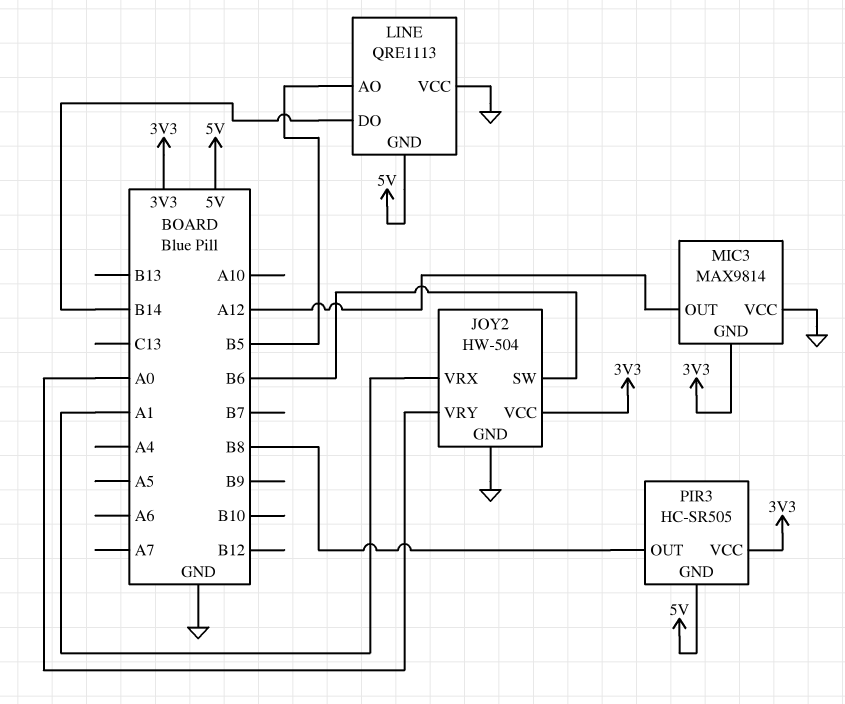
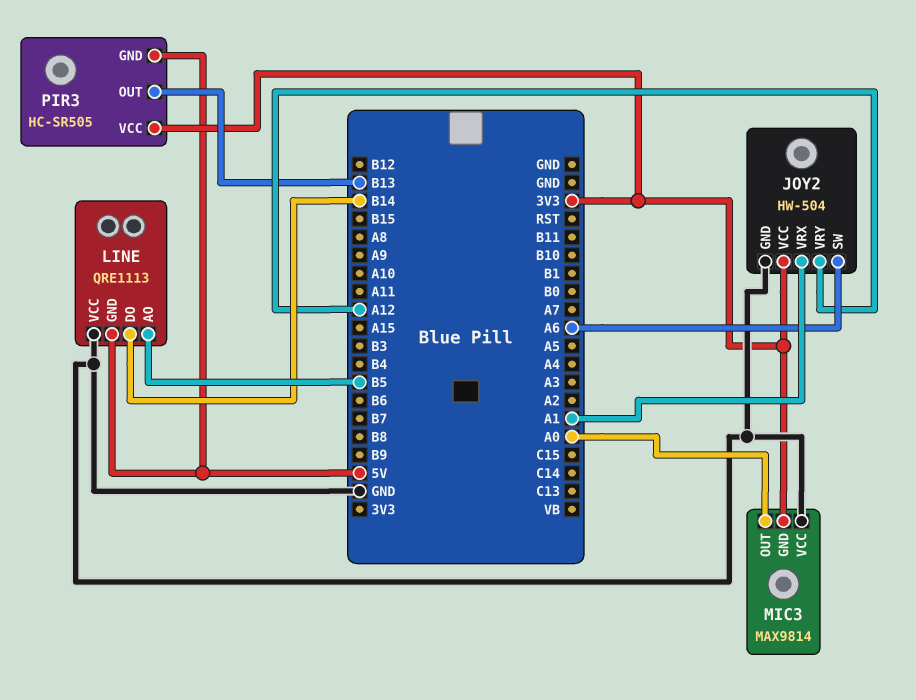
JOY2 pin SW: B6 -> A6
JOY2 pin VRY: A0 -> A12
MIC3 pin OUT: A12 -> A0
PIR3 pin OUT: B8 -> B13

